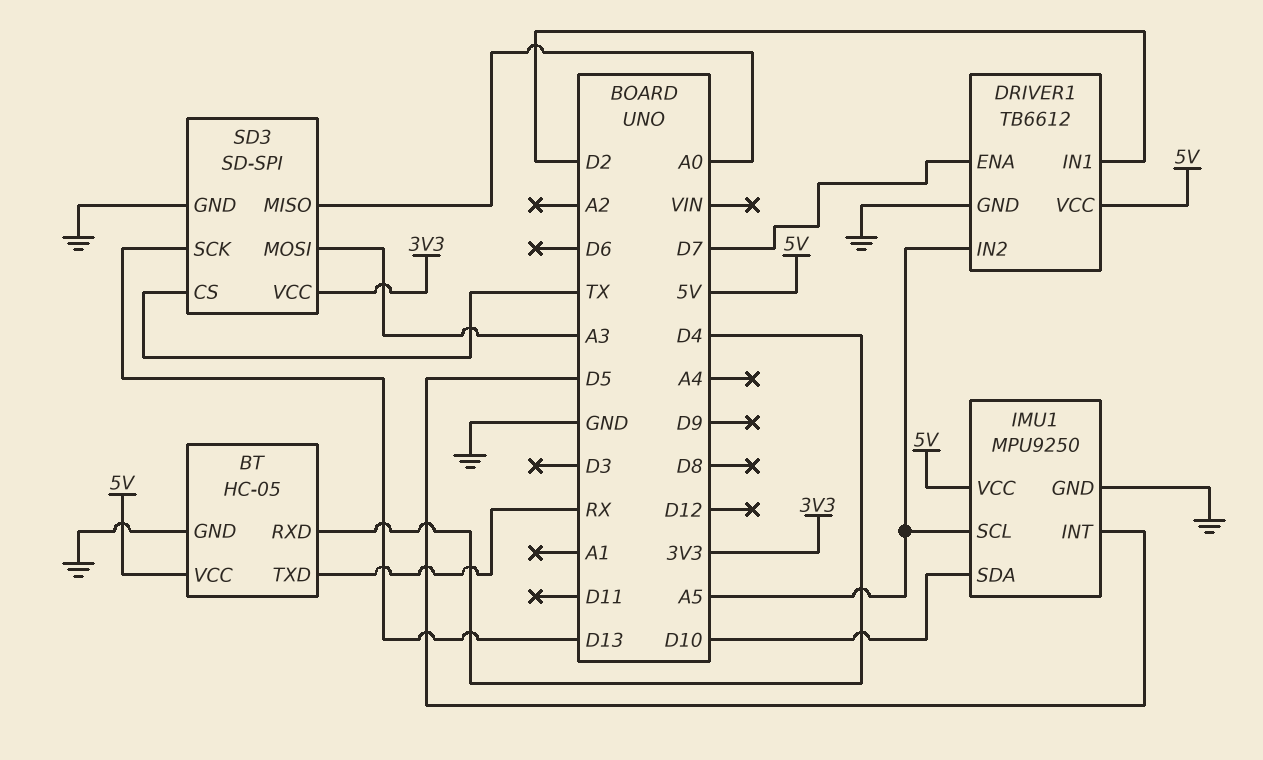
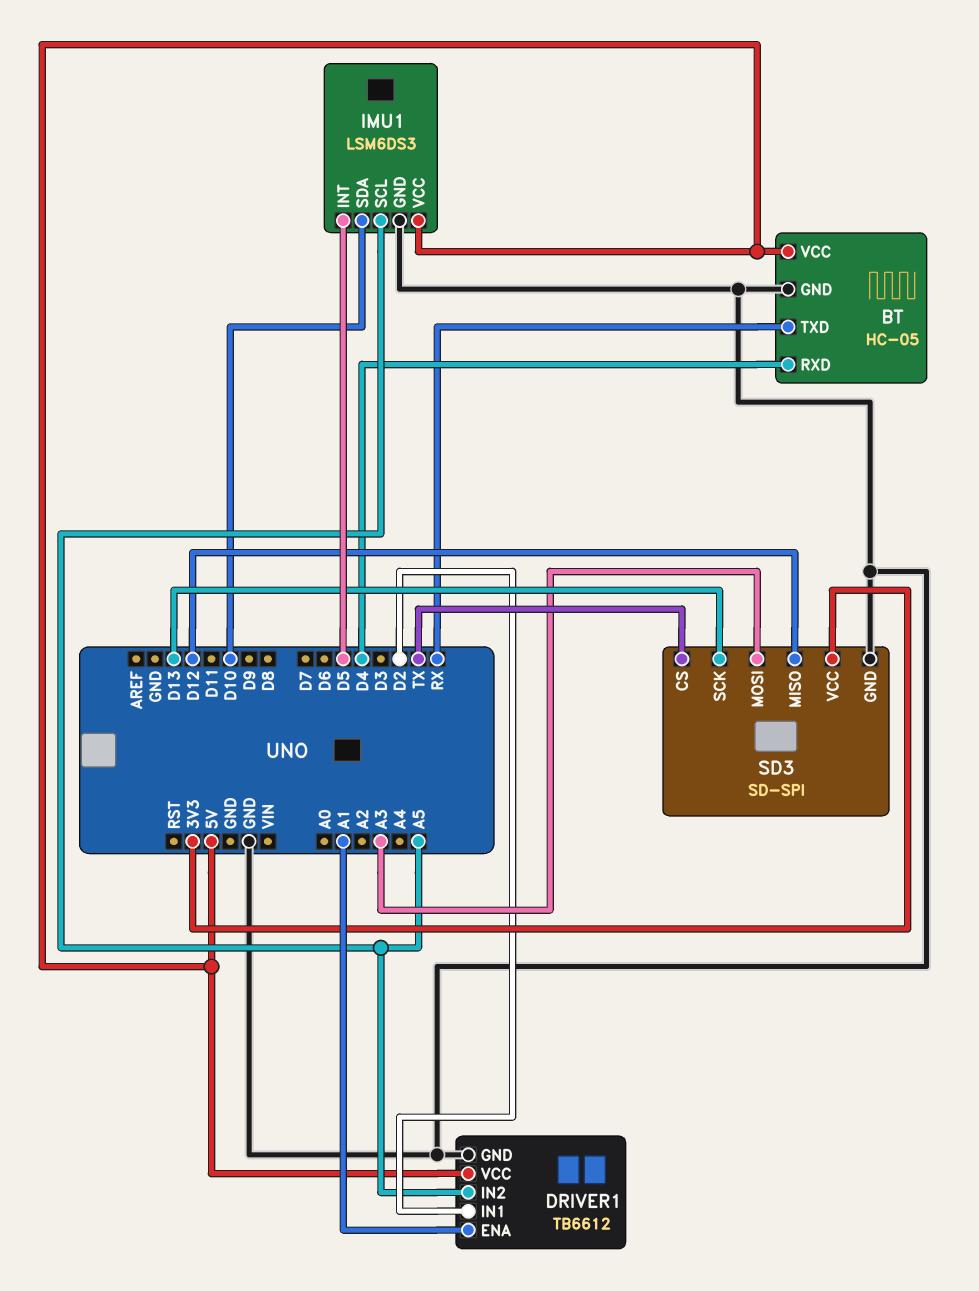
DRIVER1 pin ENA: D7 -> A1
IMU1: MPU9250 -> LSM6DS3
SD3 pin MISO: A0 -> D12

